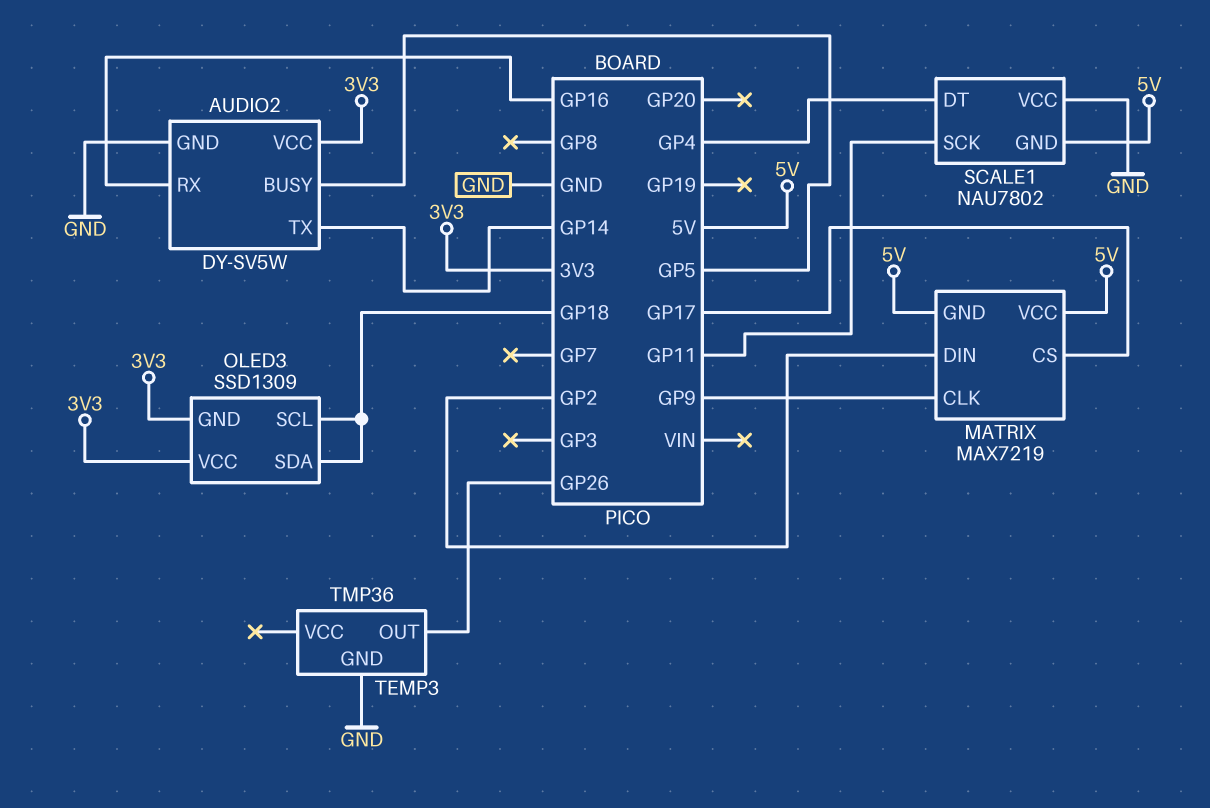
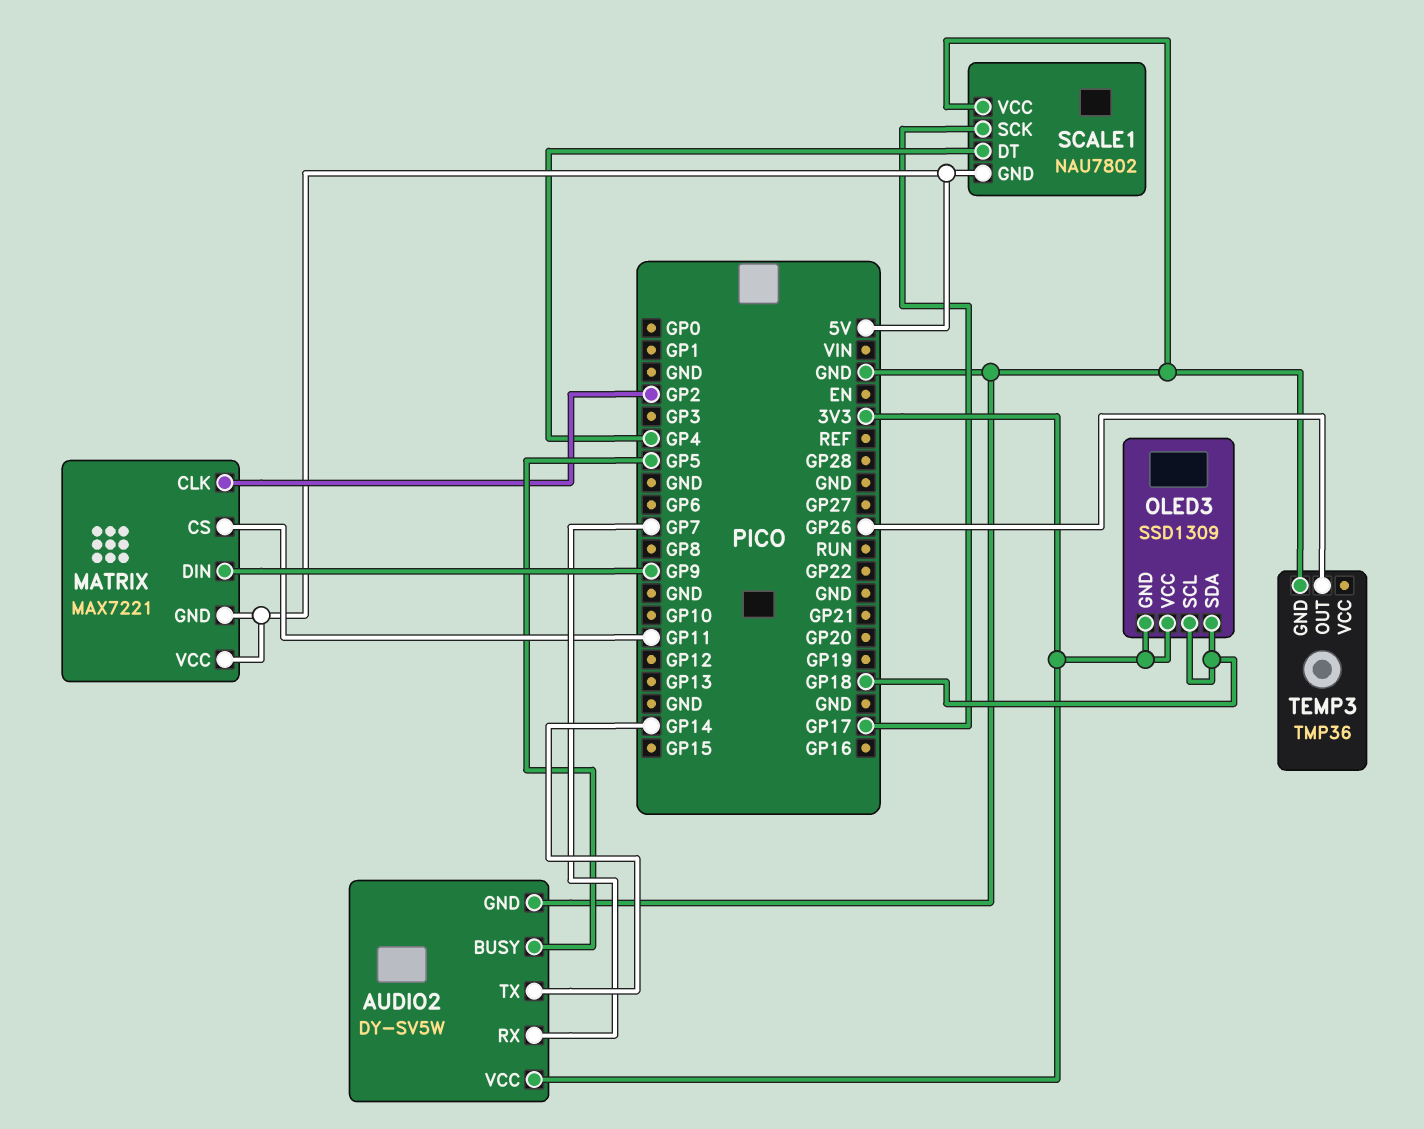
AUDIO2 pin RX: GP16 -> GP7
MATRIX: MAX7219 -> MAX7221
MATRIX pin CLK: GP9 -> GP2
MATRIX pin CS: GP17 -> GP11
MATRIX pin DIN: GP2 -> GP9
SCALE1 pin SCK: GP11 -> GP17

